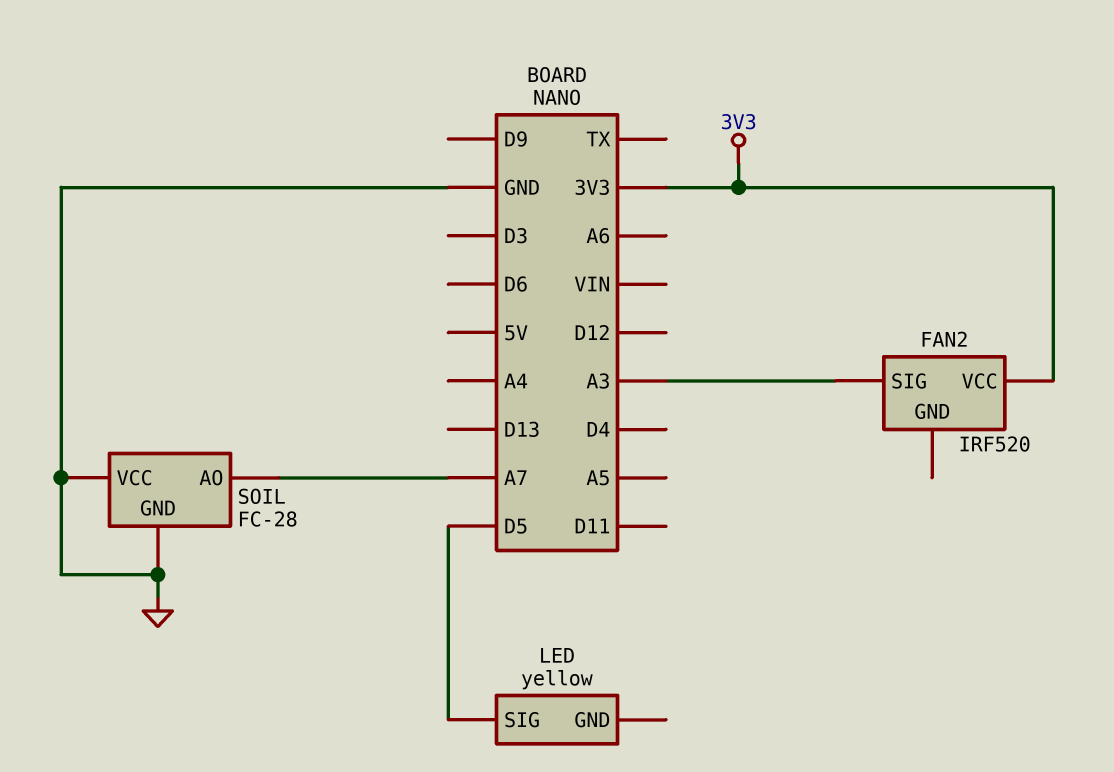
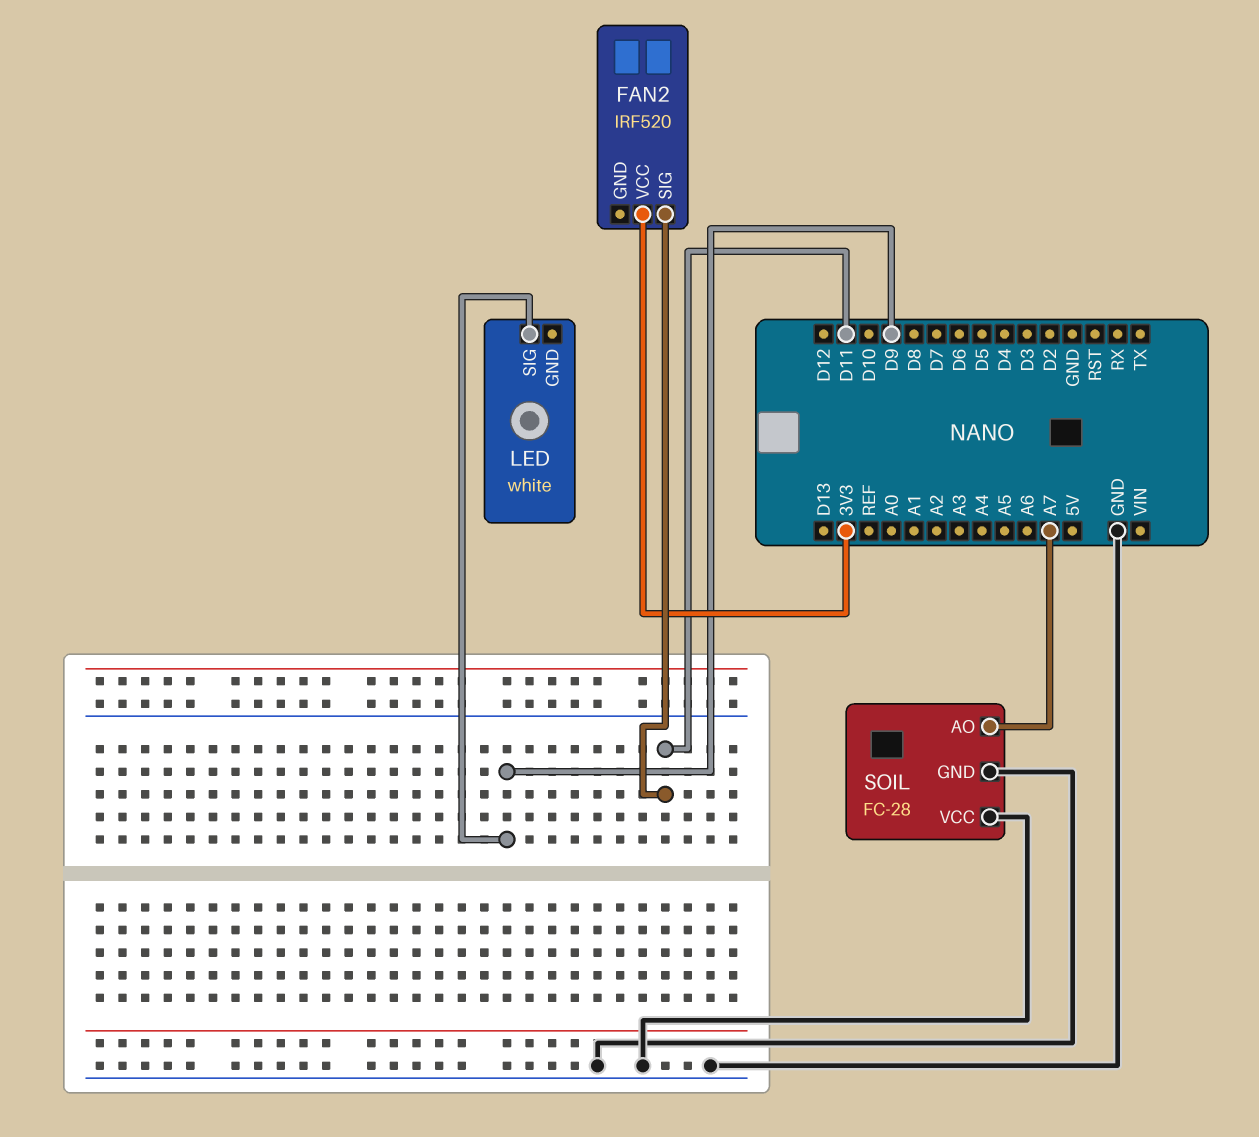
FAN2 pin SIG: A3 -> D11
LED: yellow -> white
LED pin SIG: D5 -> D9

